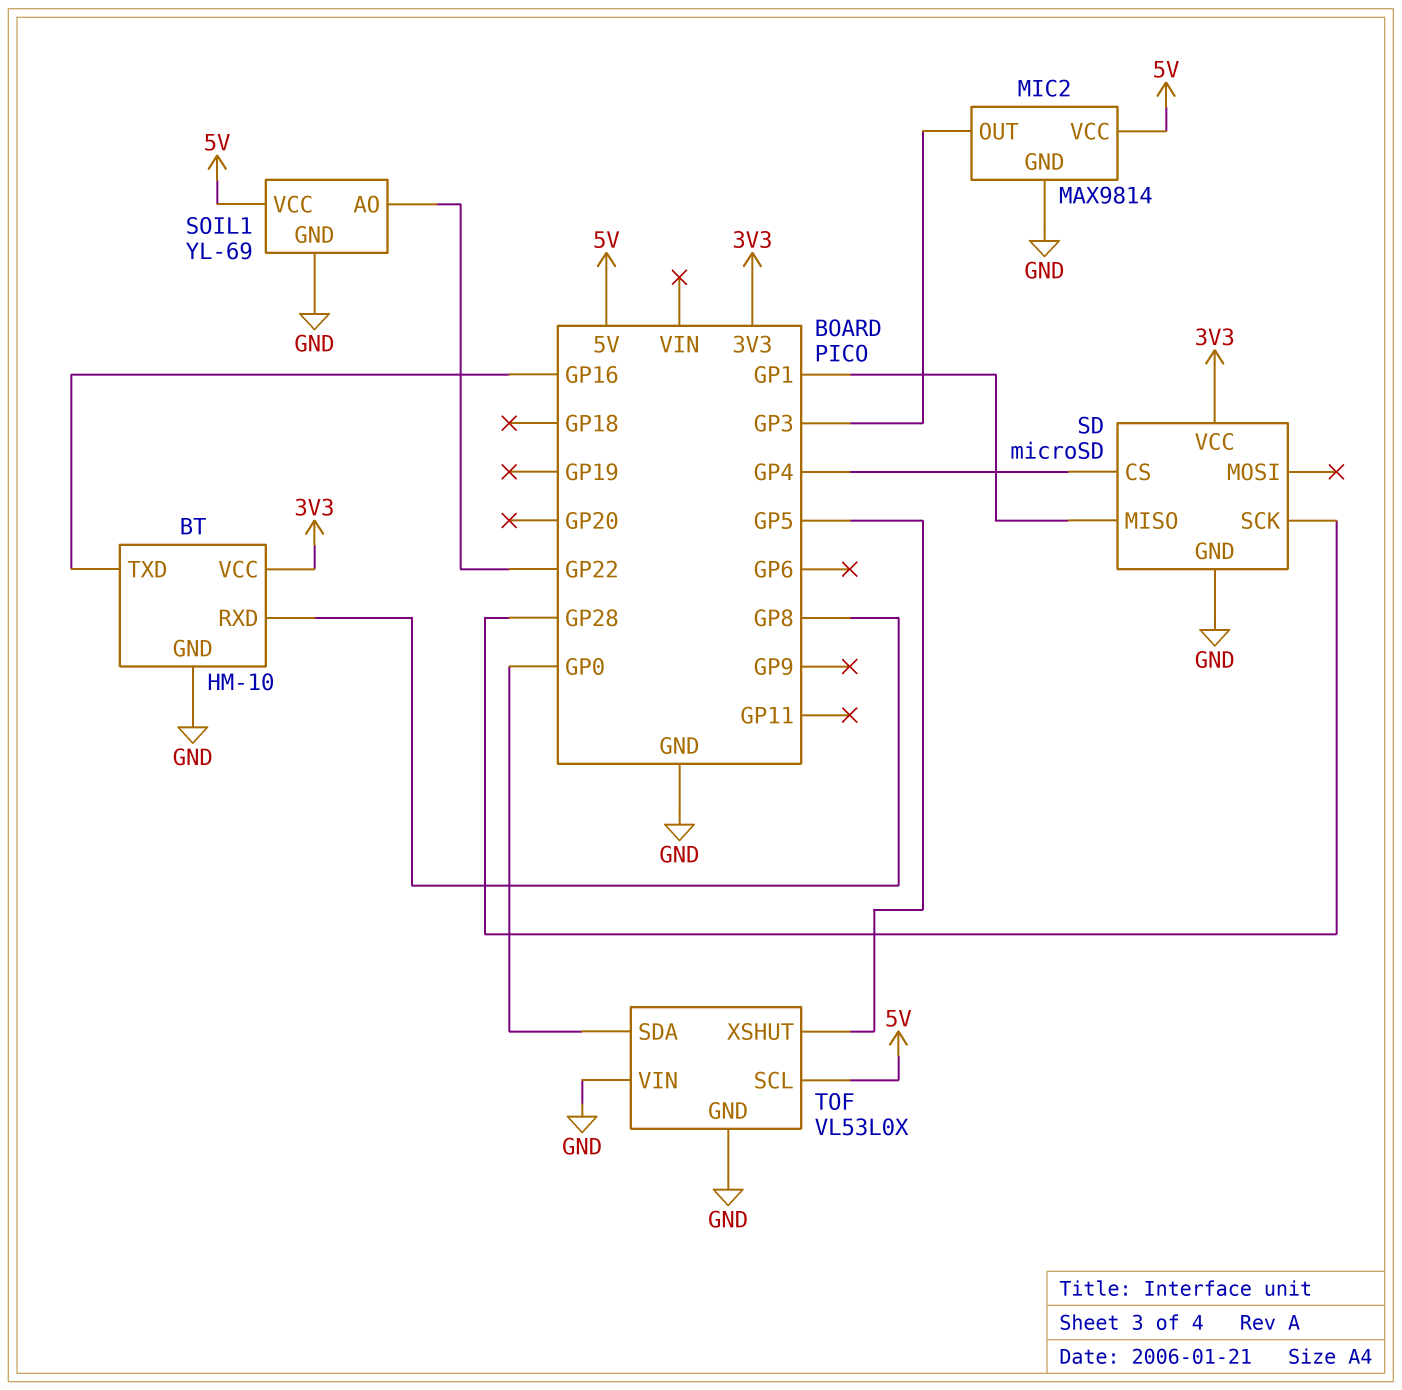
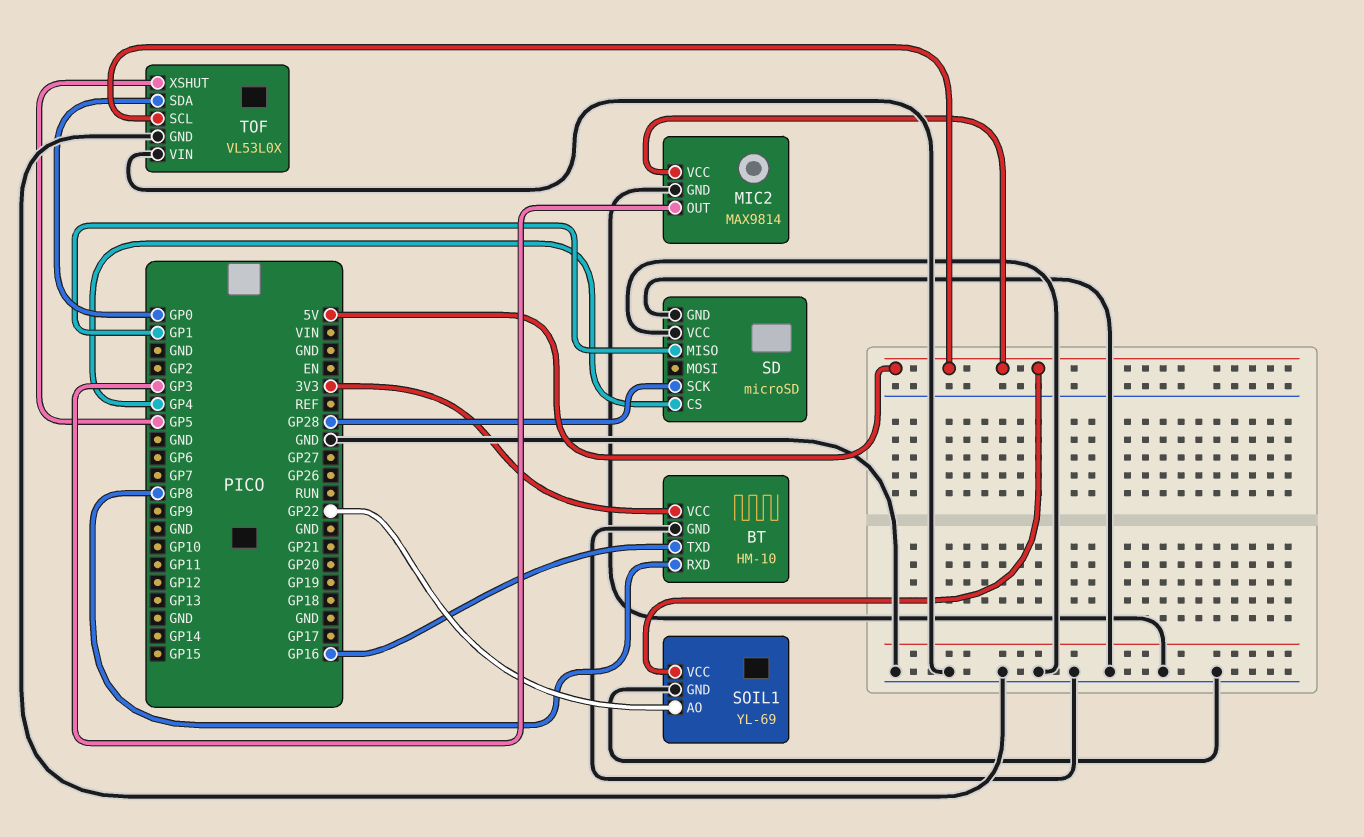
SD pin VCC: 3V3 -> GND

